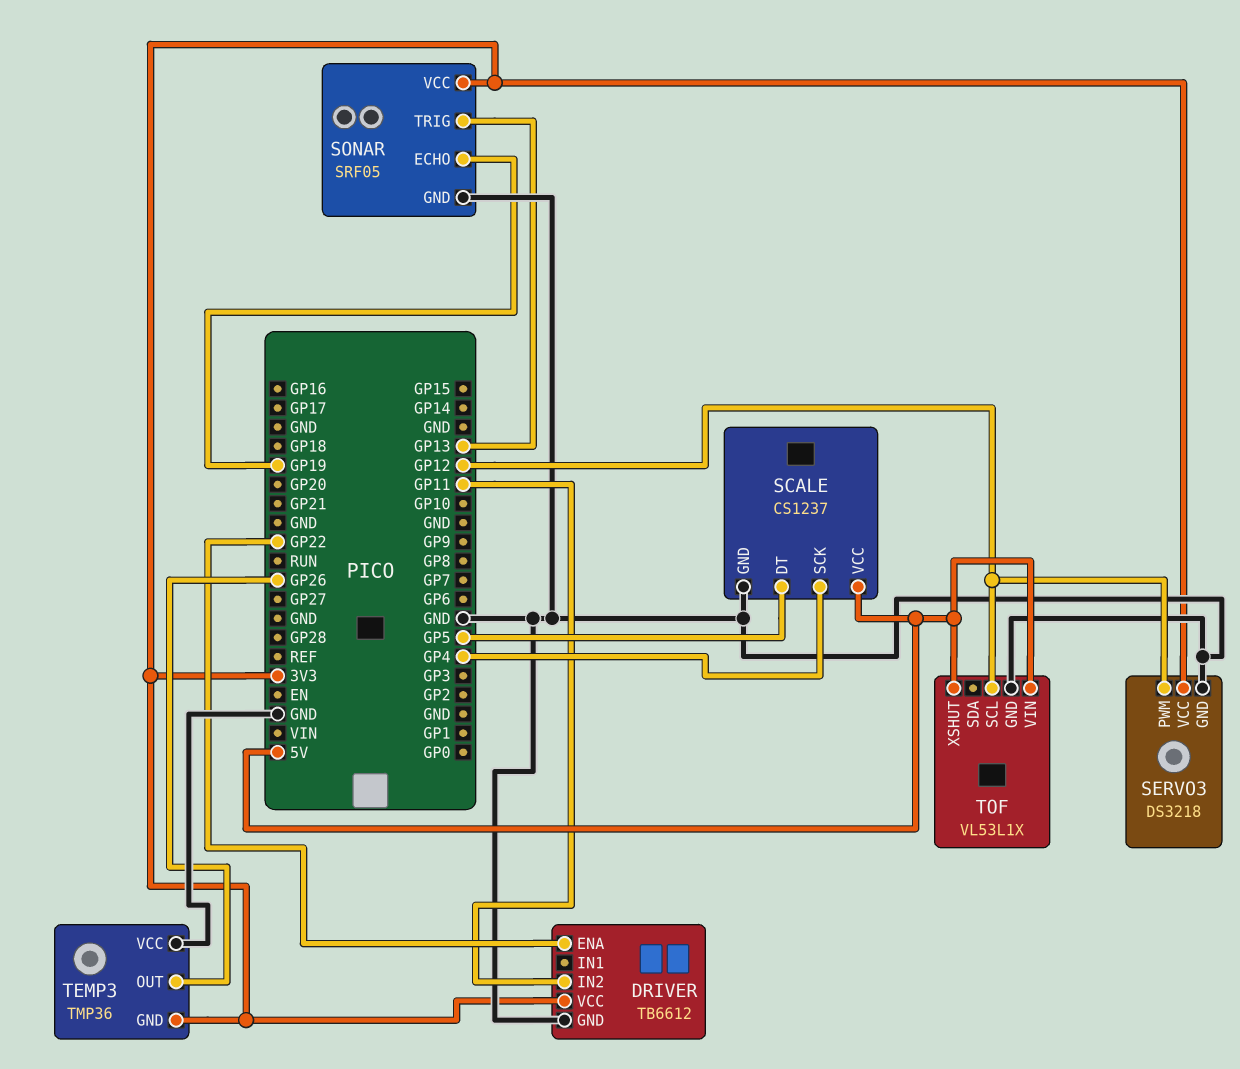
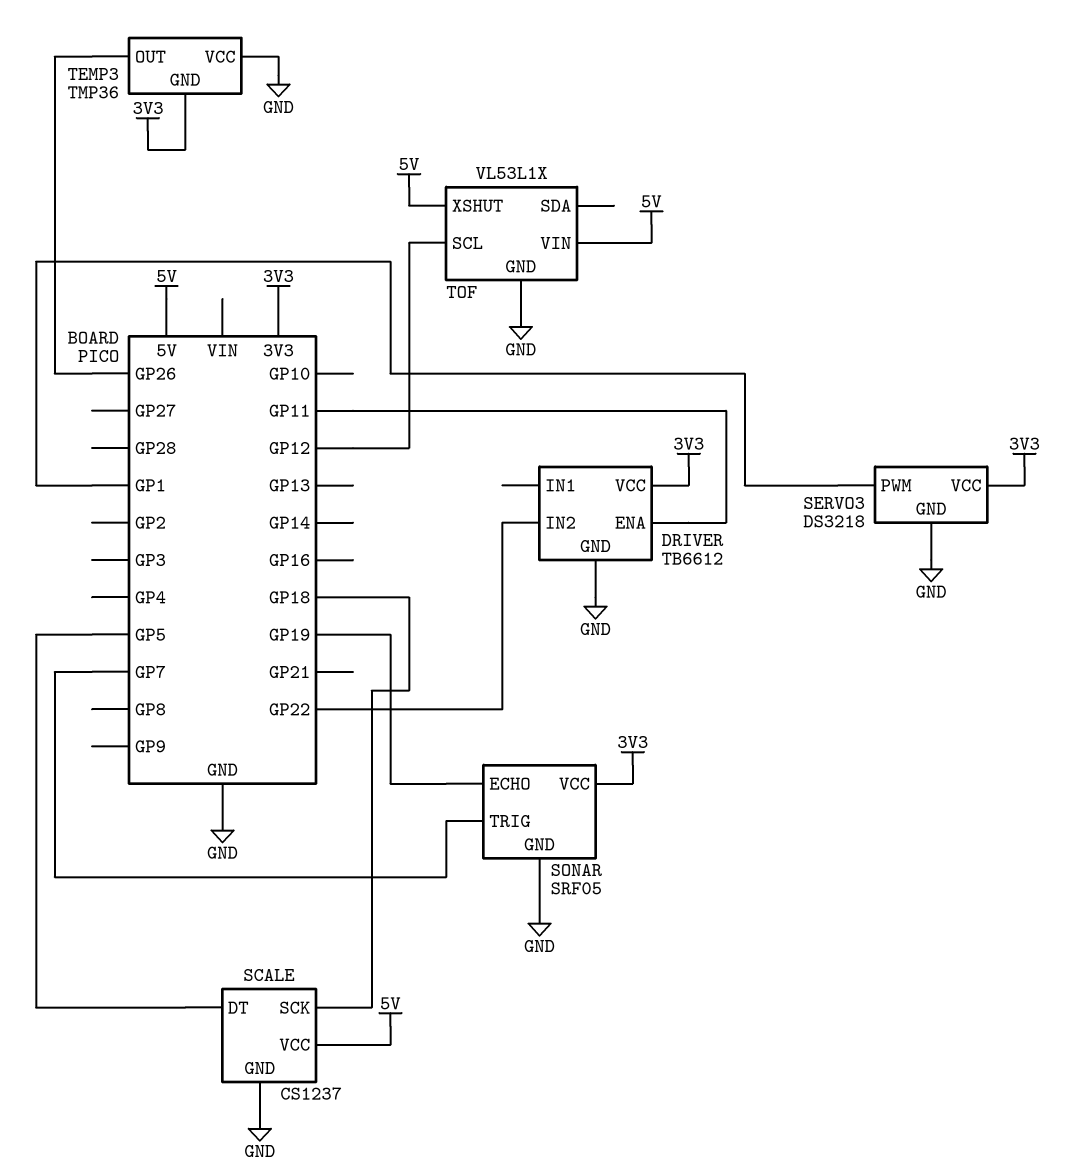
DRIVER pin ENA: GP22 -> GP11
DRIVER pin IN2: GP11 -> GP22
SCALE pin SCK: GP4 -> GP18
SERVO3 pin PWM: GP12 -> GP1
SONAR pin TRIG: GP13 -> GP7

